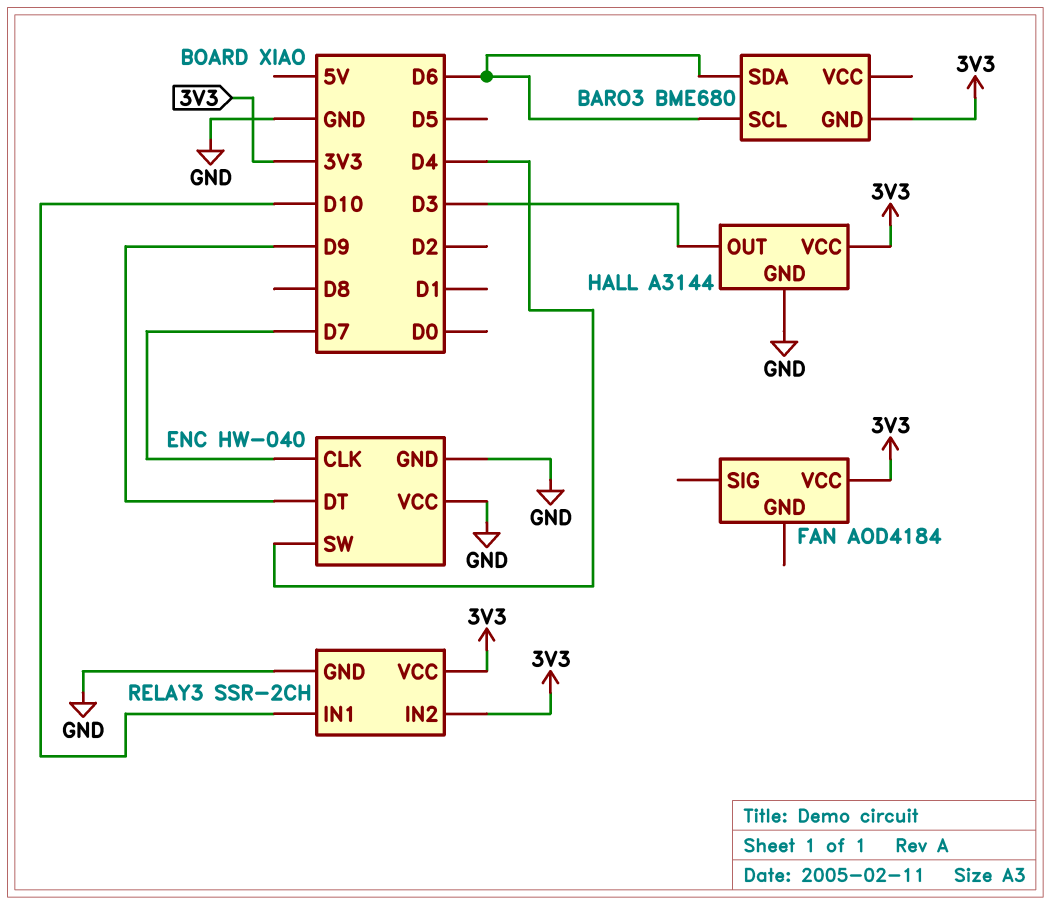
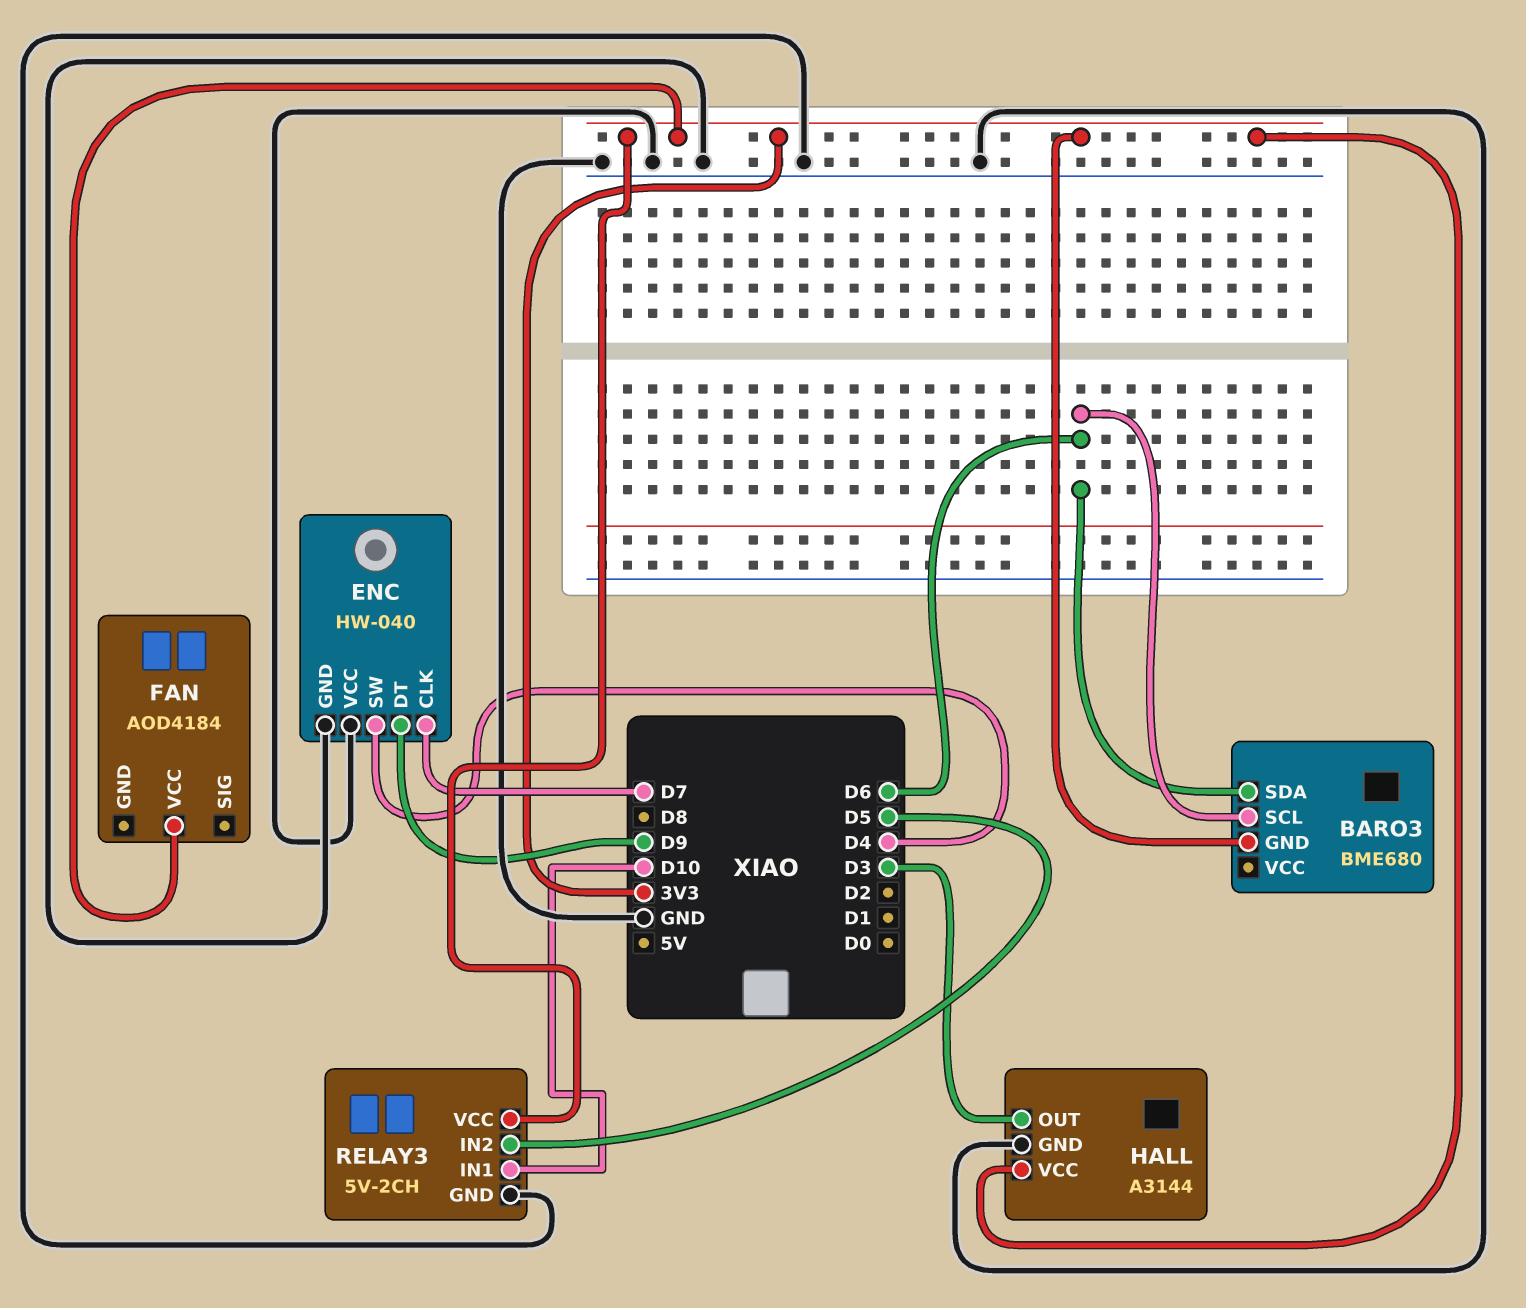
RELAY3: SSR-2CH -> 5V-2CH
RELAY3 pin IN2: 3V3 -> D5

